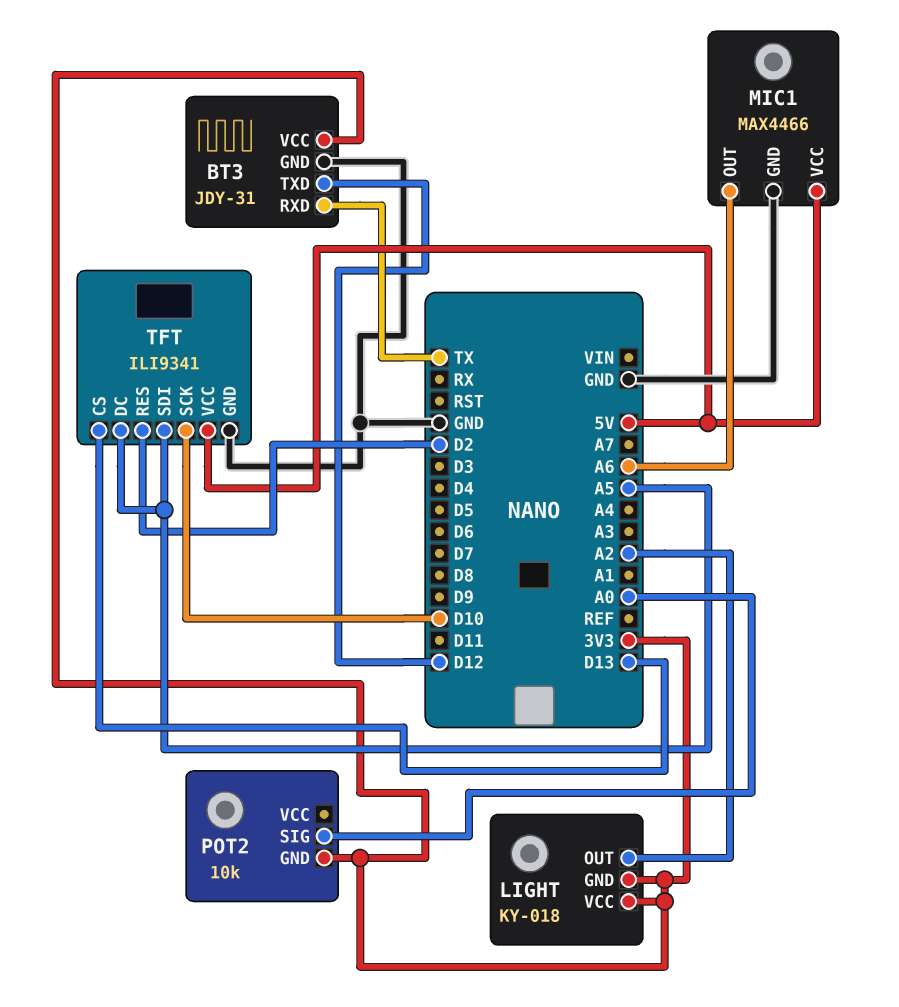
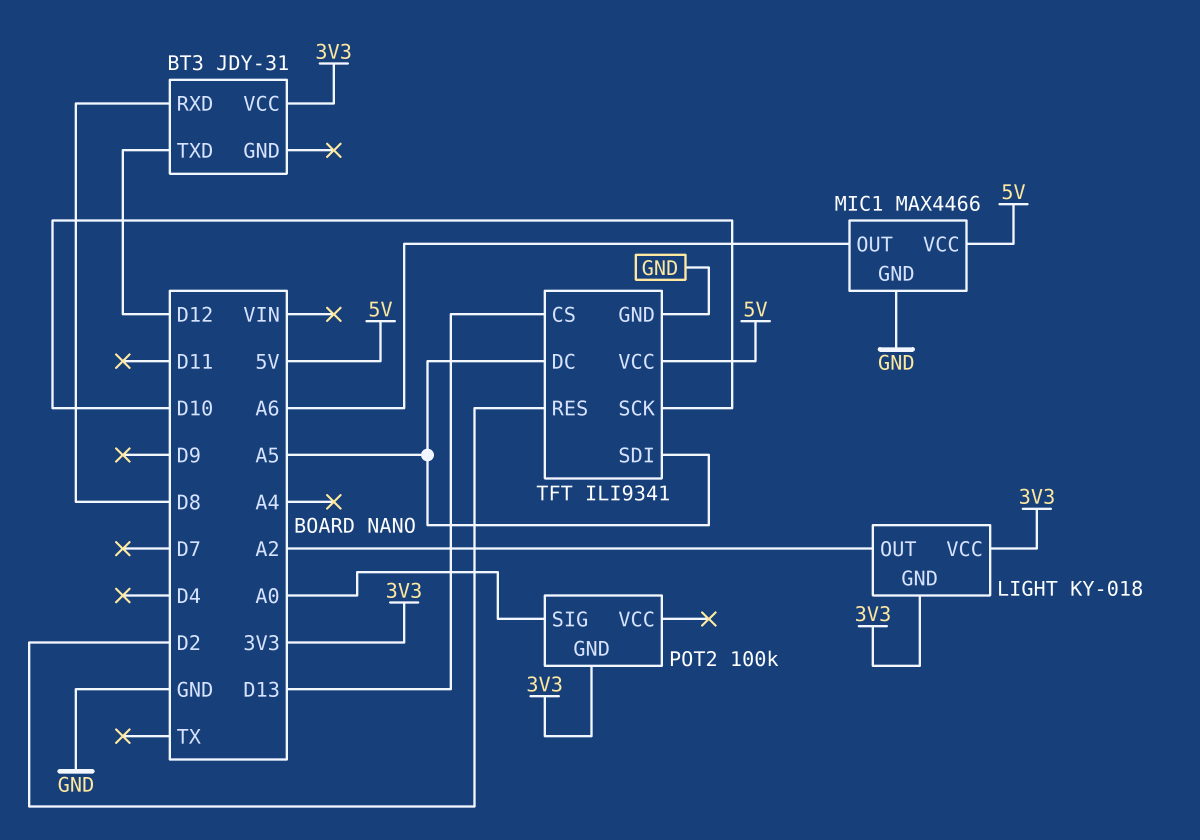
BT3 pin GND: GND -> none
BT3 pin RXD: TX -> D8
POT2: 10k -> 100k

